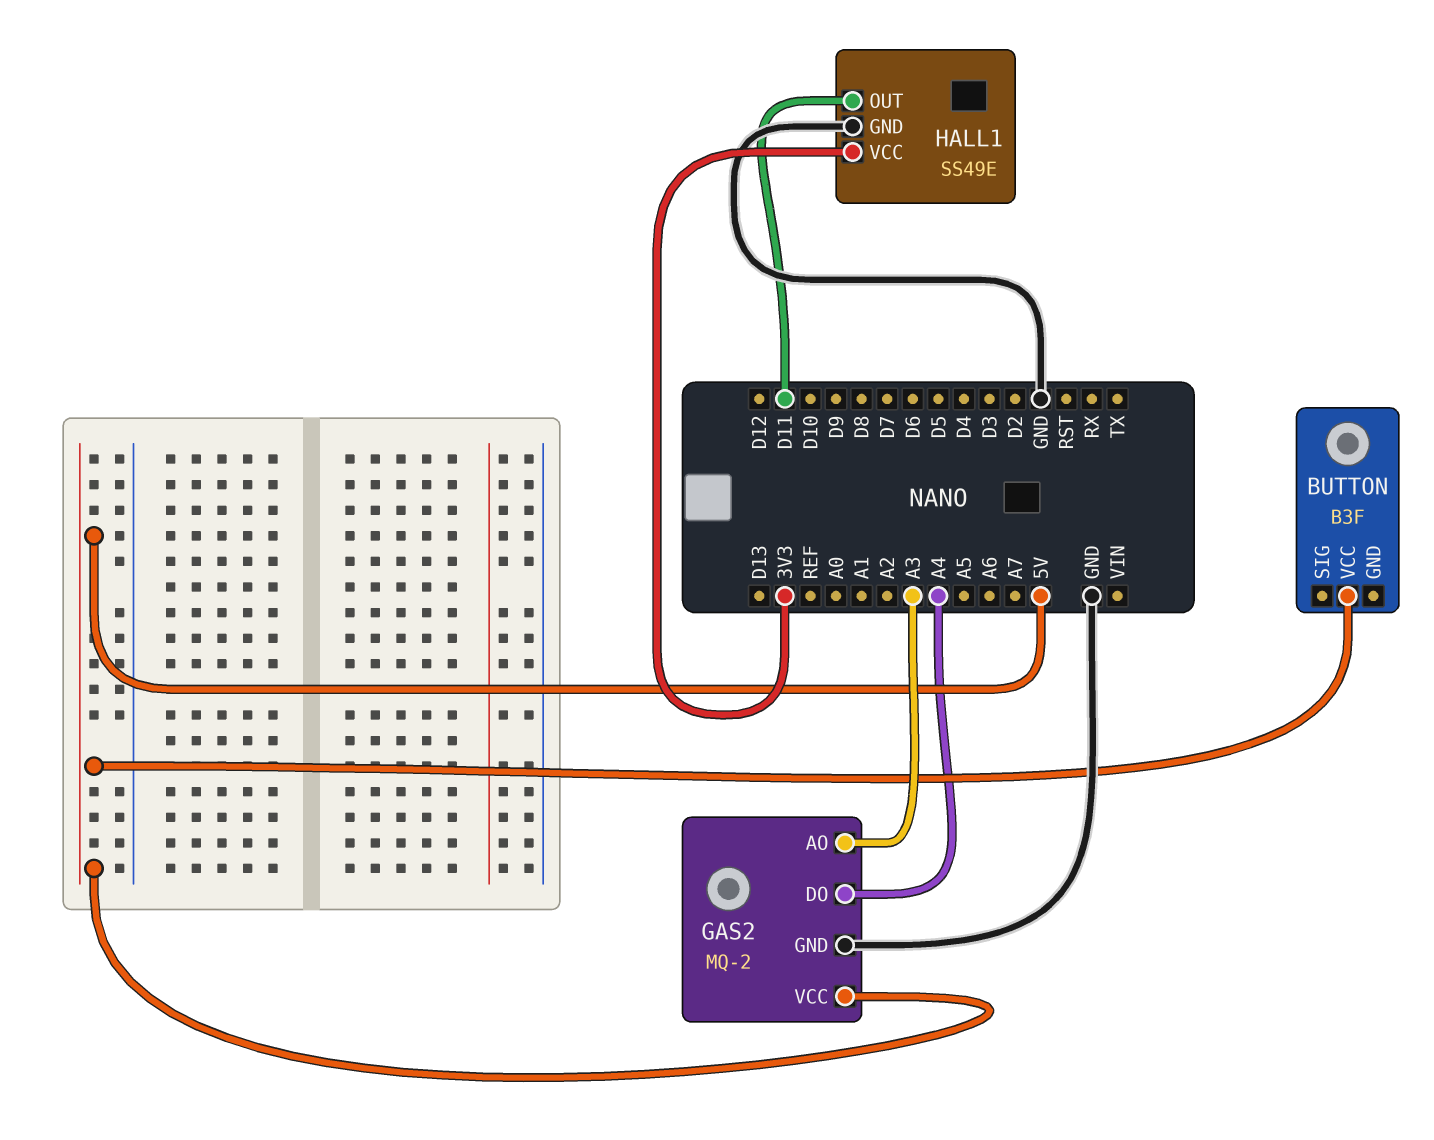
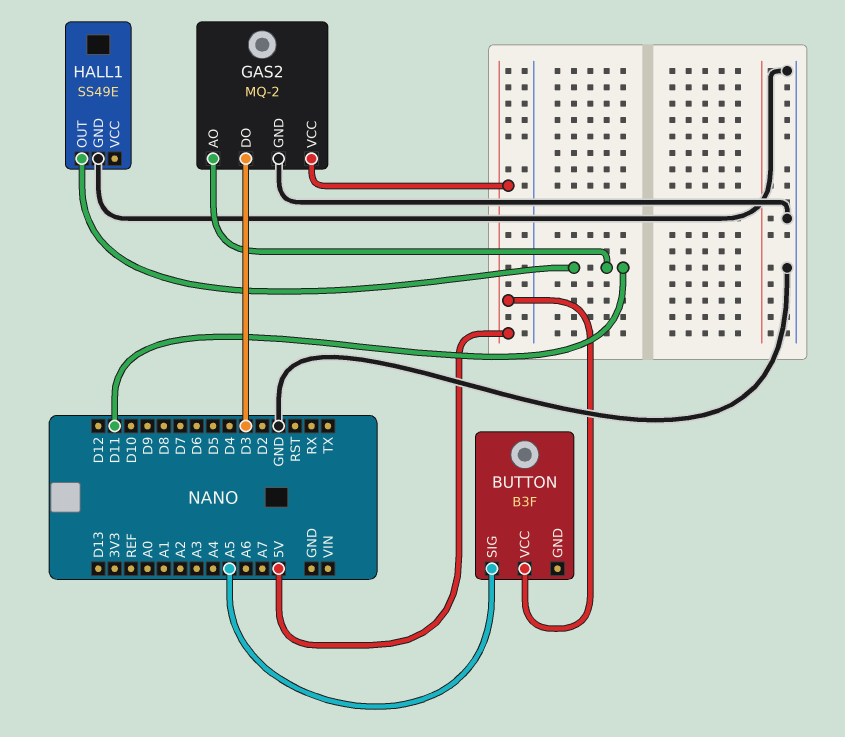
BUTTON pin SIG: none -> A5
GAS2 pin AO: A3 -> D11
GAS2 pin DO: A4 -> D3
HALL1 pin VCC: 3V3 -> none

